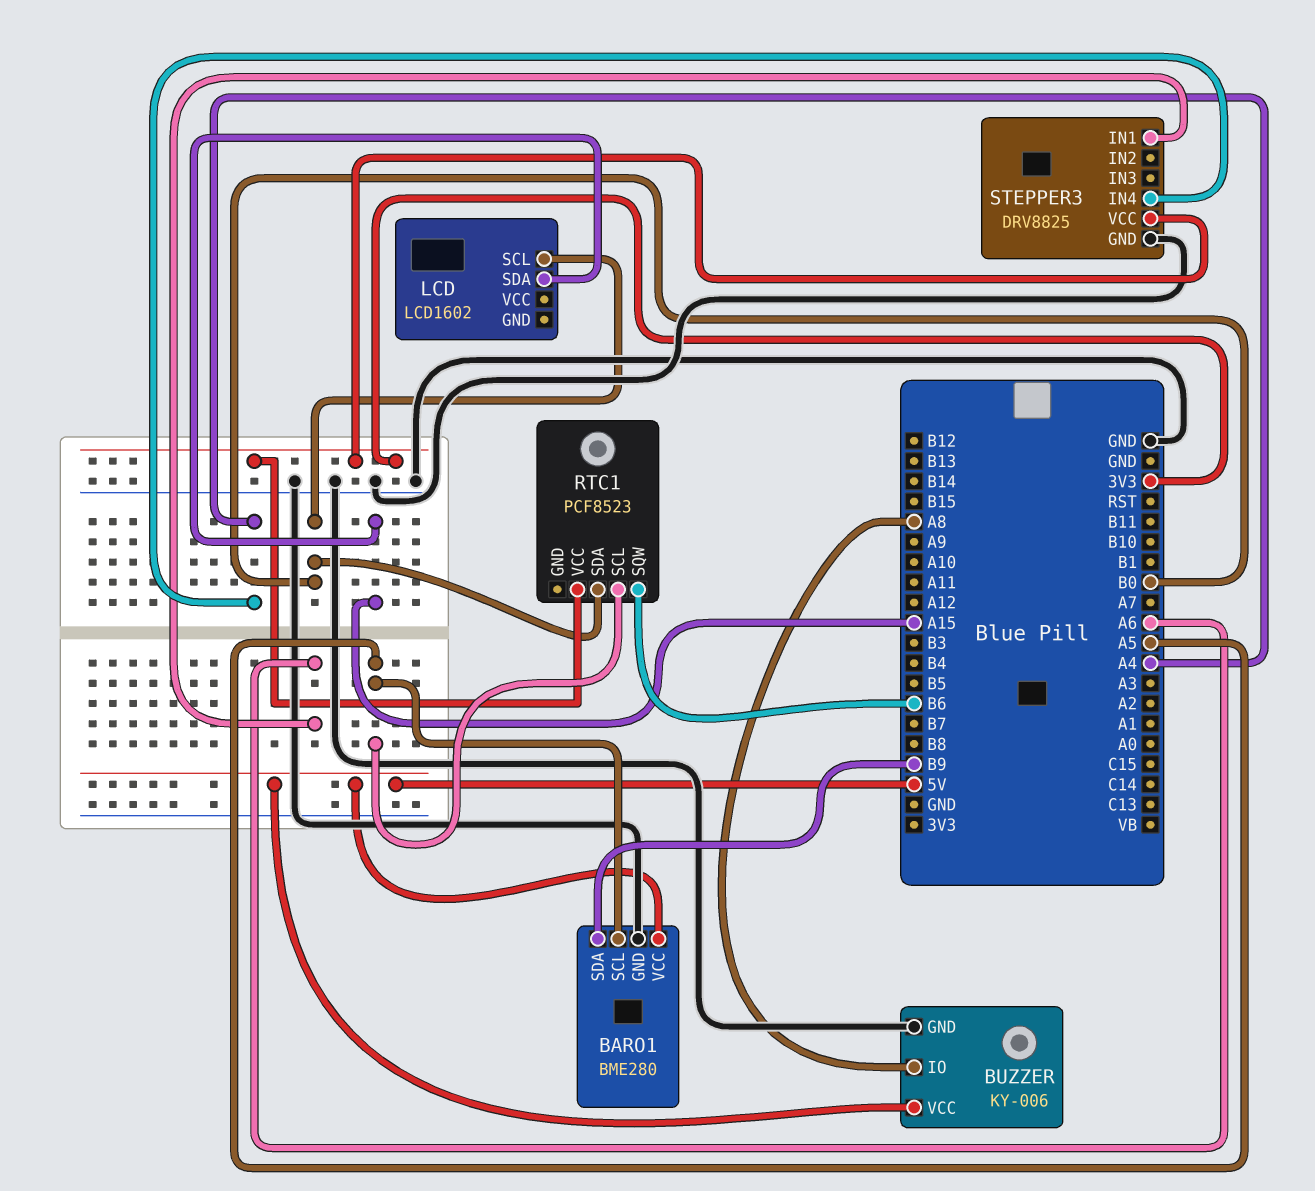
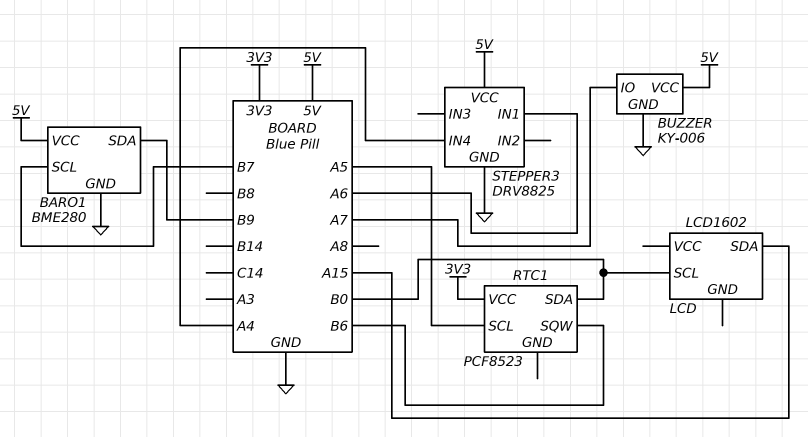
BARO1 pin SCL: A5 -> B7
BUZZER pin IO: A8 -> A7
STEPPER3 pin VCC: 3V3 -> 5V

